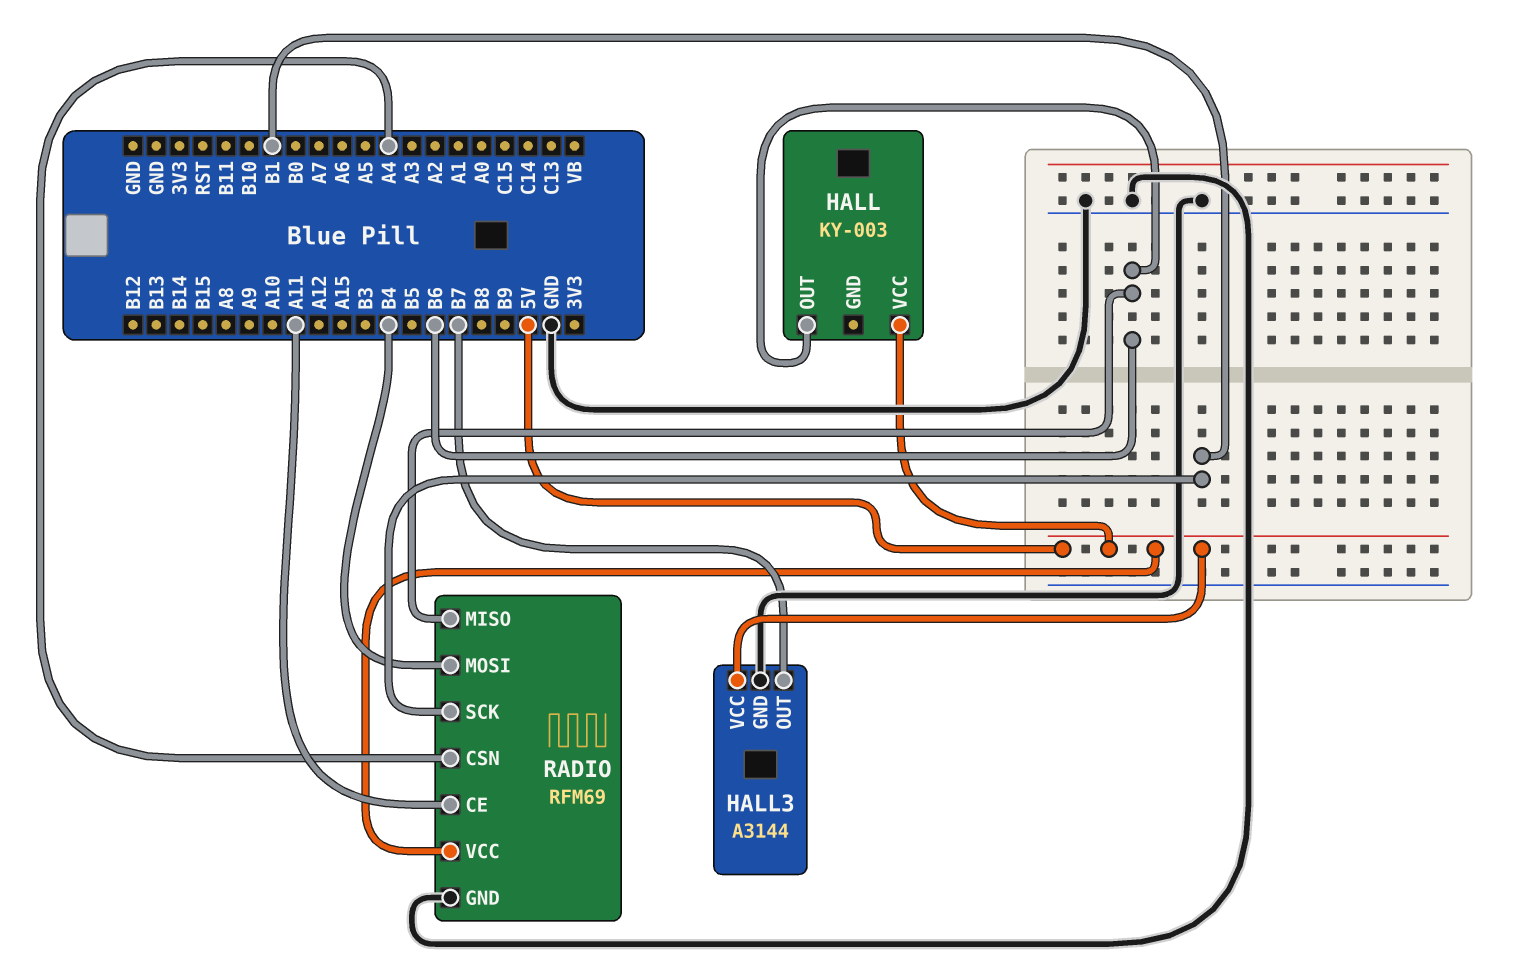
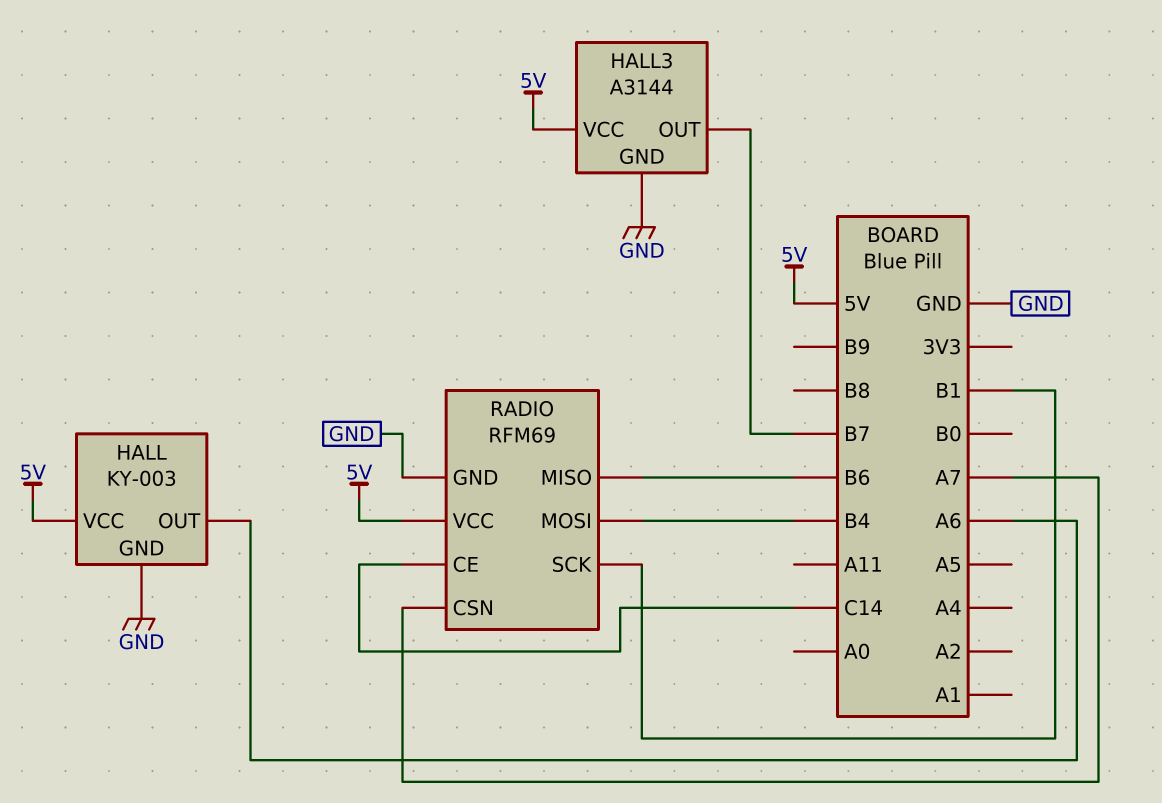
HALL pin GND: none -> GND
HALL pin OUT: B6 -> A6
RADIO pin CE: A11 -> C14
RADIO pin CSN: A4 -> A7

